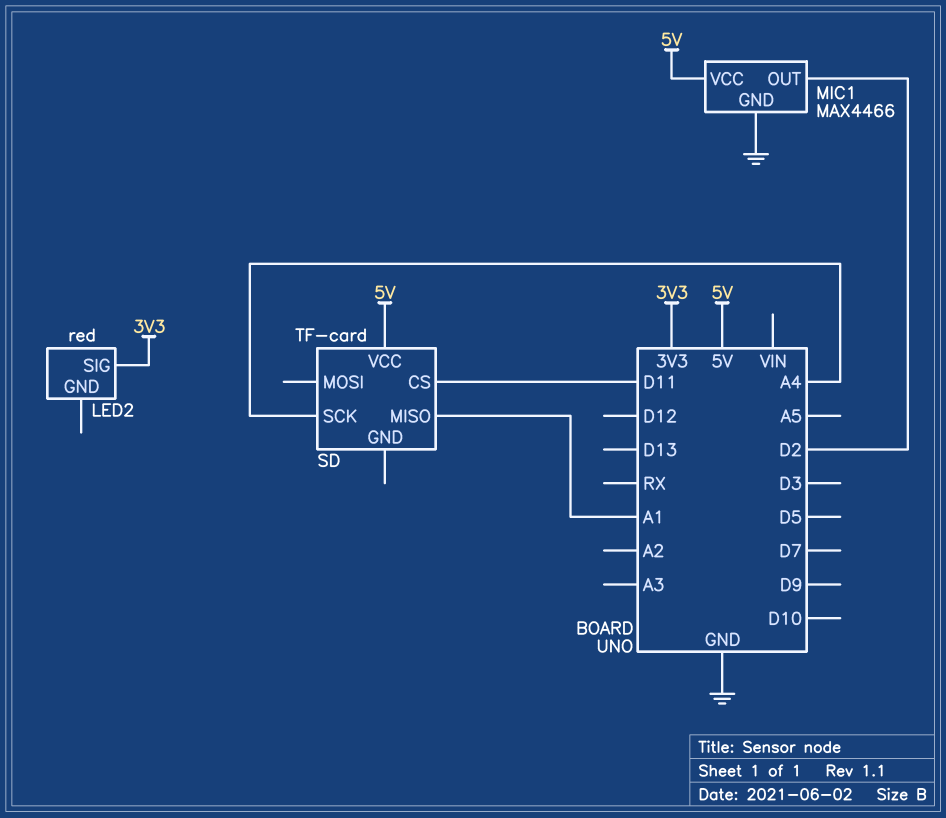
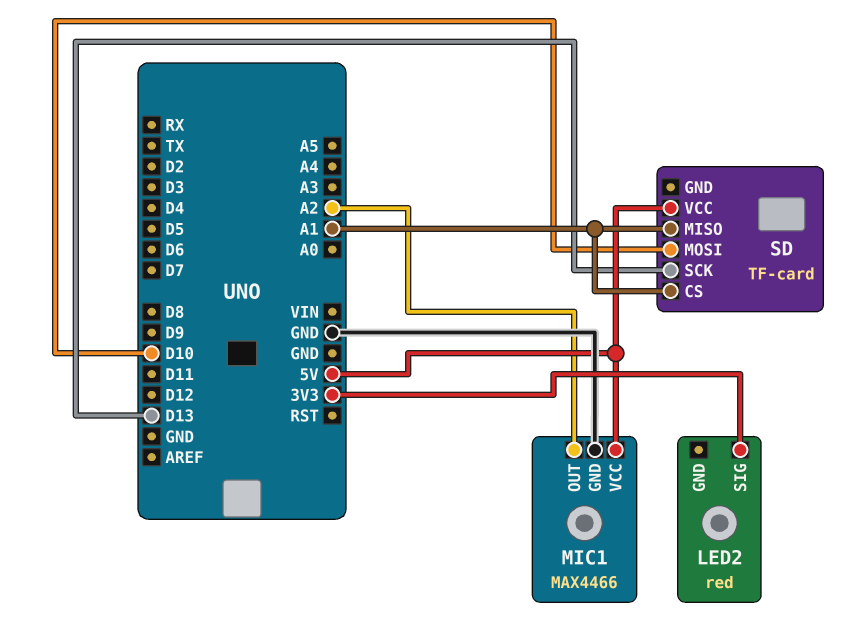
MIC1 pin OUT: D2 -> A2
SD pin CS: D11 -> A1
SD pin MOSI: none -> D10
SD pin SCK: A4 -> D13

